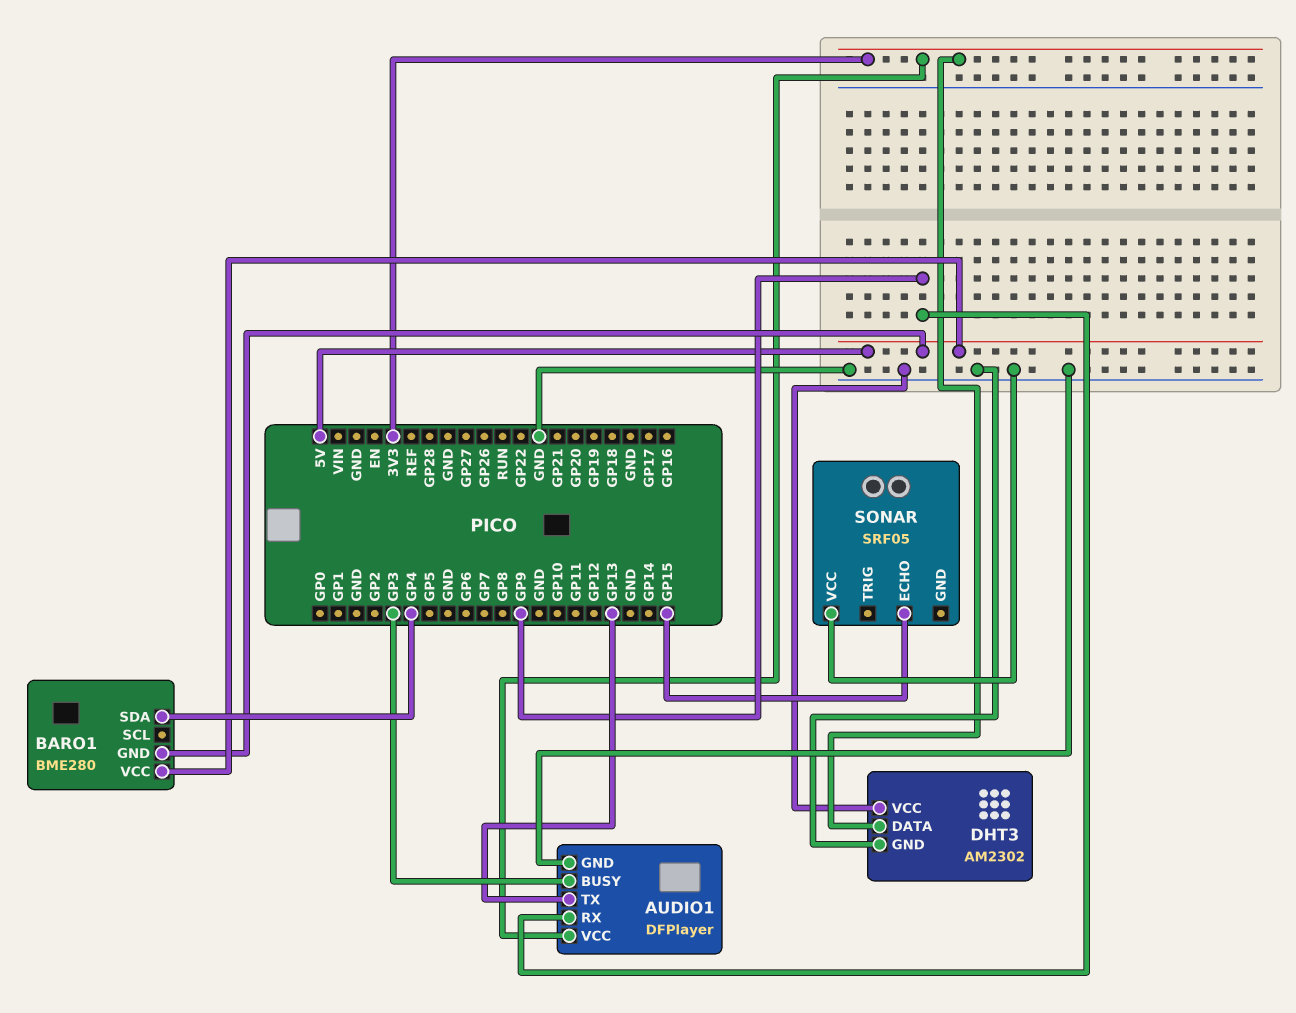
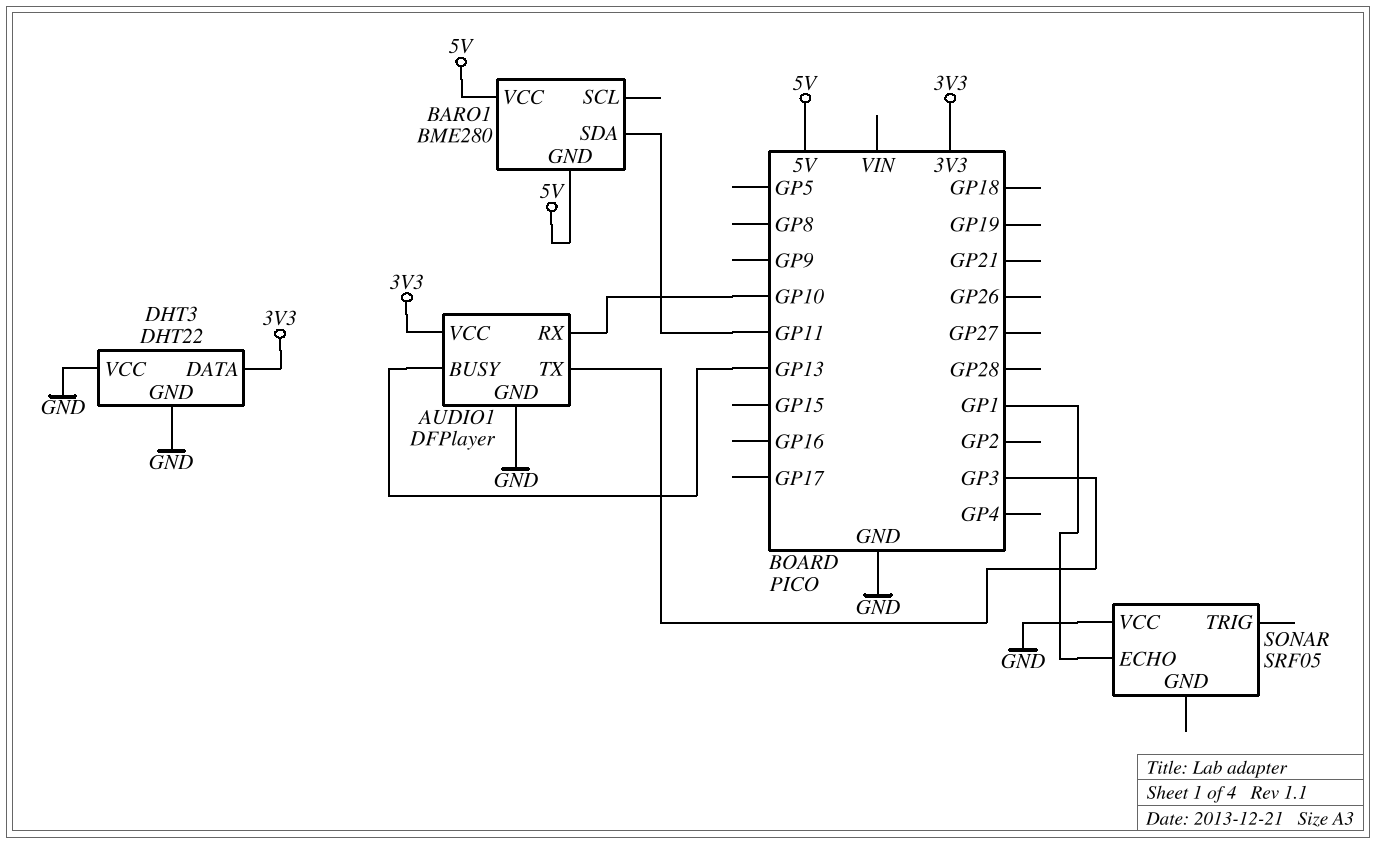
AUDIO1 pin BUSY: GP3 -> GP13
AUDIO1 pin RX: GP9 -> GP10
AUDIO1 pin TX: GP13 -> GP3
BARO1 pin SDA: GP4 -> GP11
DHT3: AM2302 -> DHT22
SONAR pin ECHO: GP15 -> GP1

